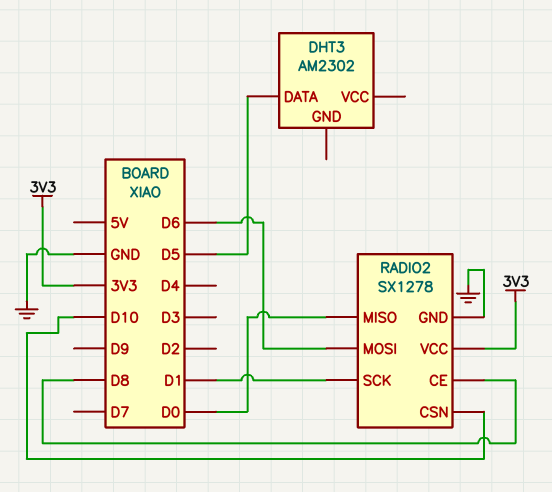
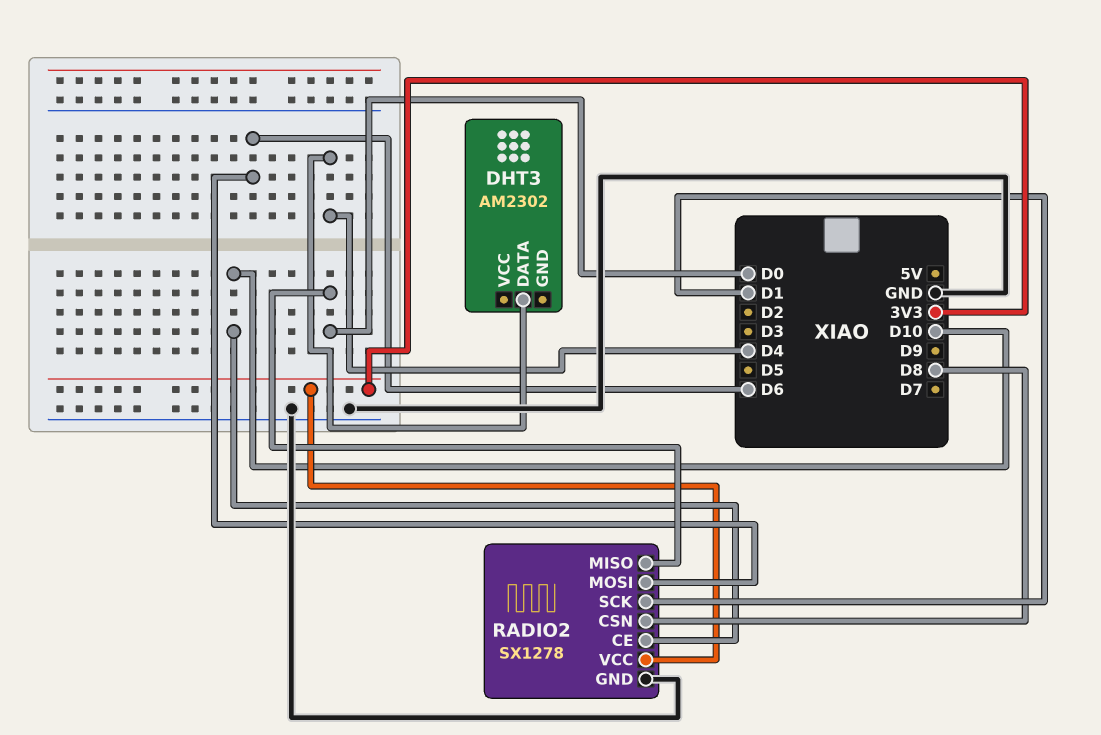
DHT3 pin DATA: D5 -> D4
RADIO2 pin CE: D8 -> D10
RADIO2 pin CSN: D10 -> D8

